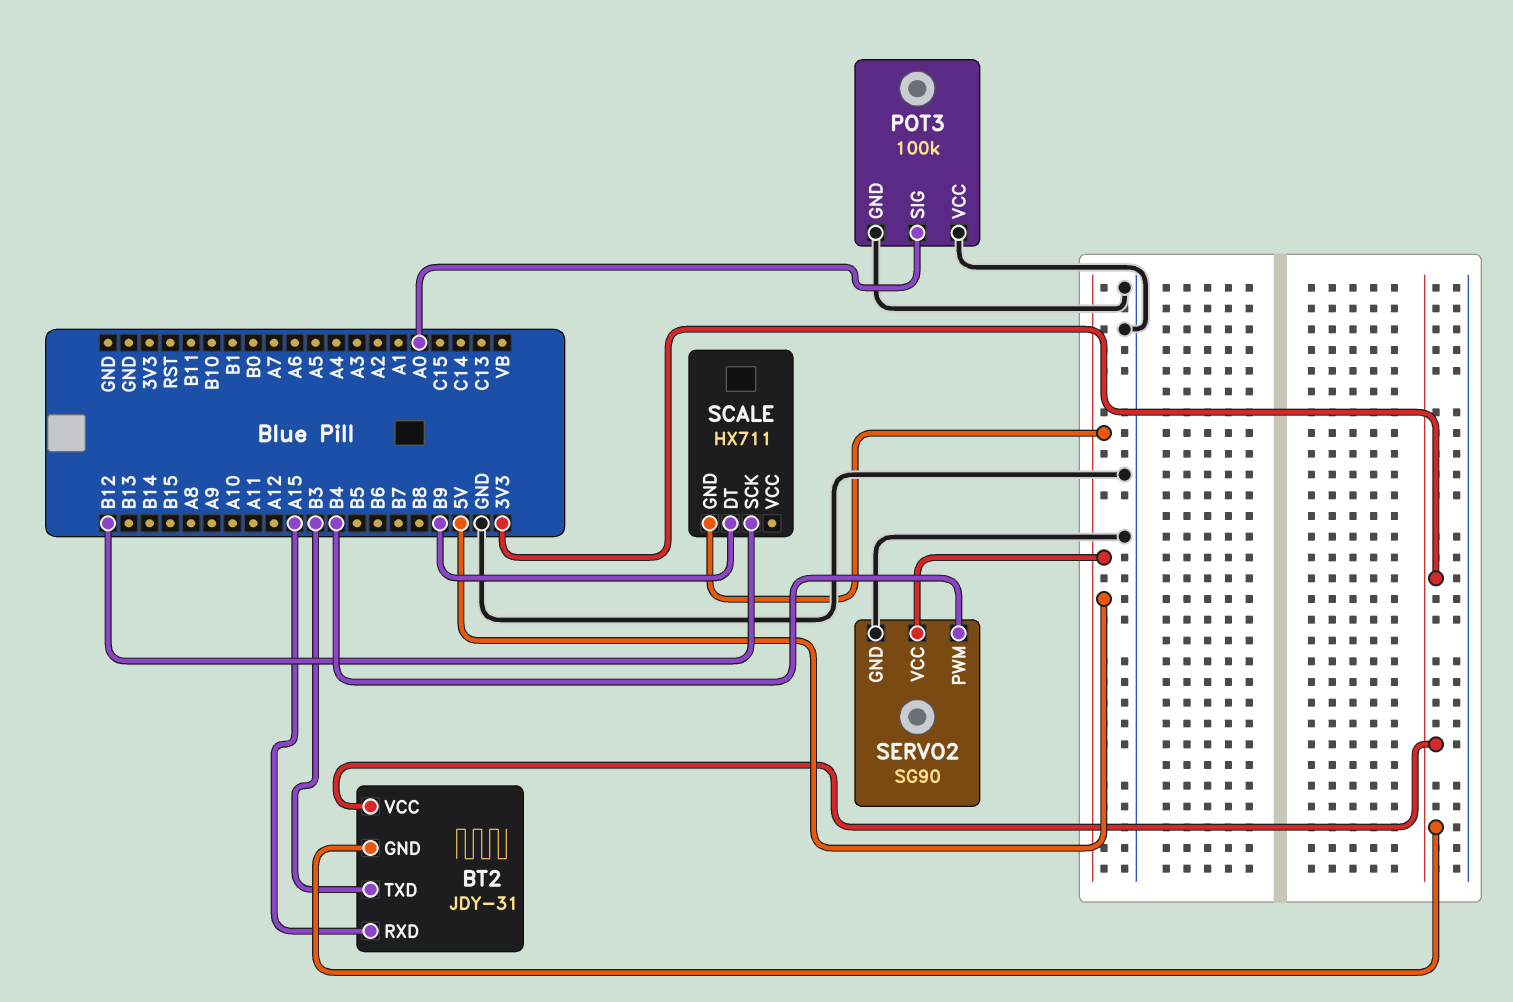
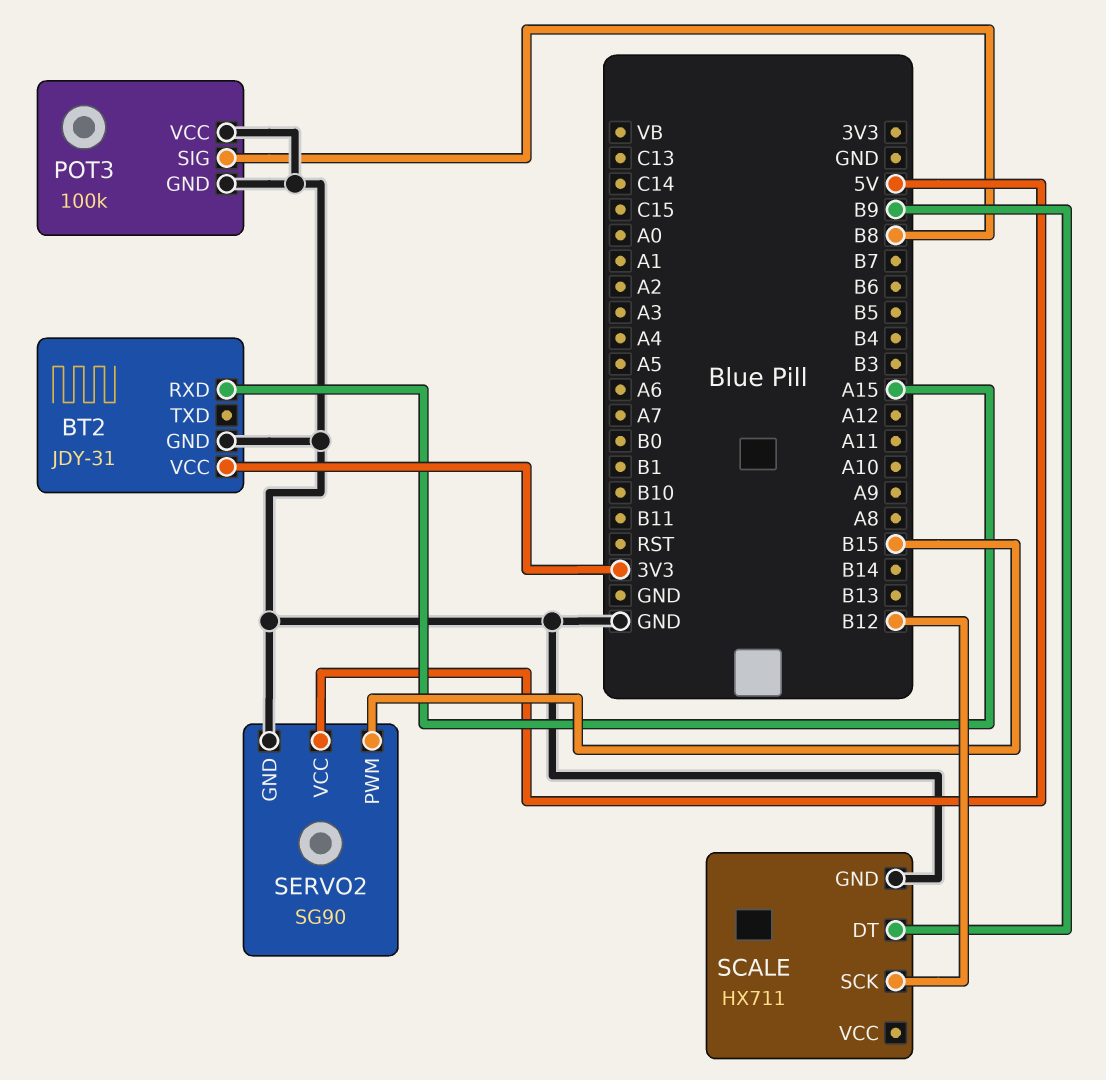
BT2 pin GND: 3V3 -> GND
BT2 pin TXD: B3 -> none
POT3 pin SIG: A0 -> B8
SCALE pin GND: 5V -> GND
SERVO2 pin PWM: B4 -> B15

